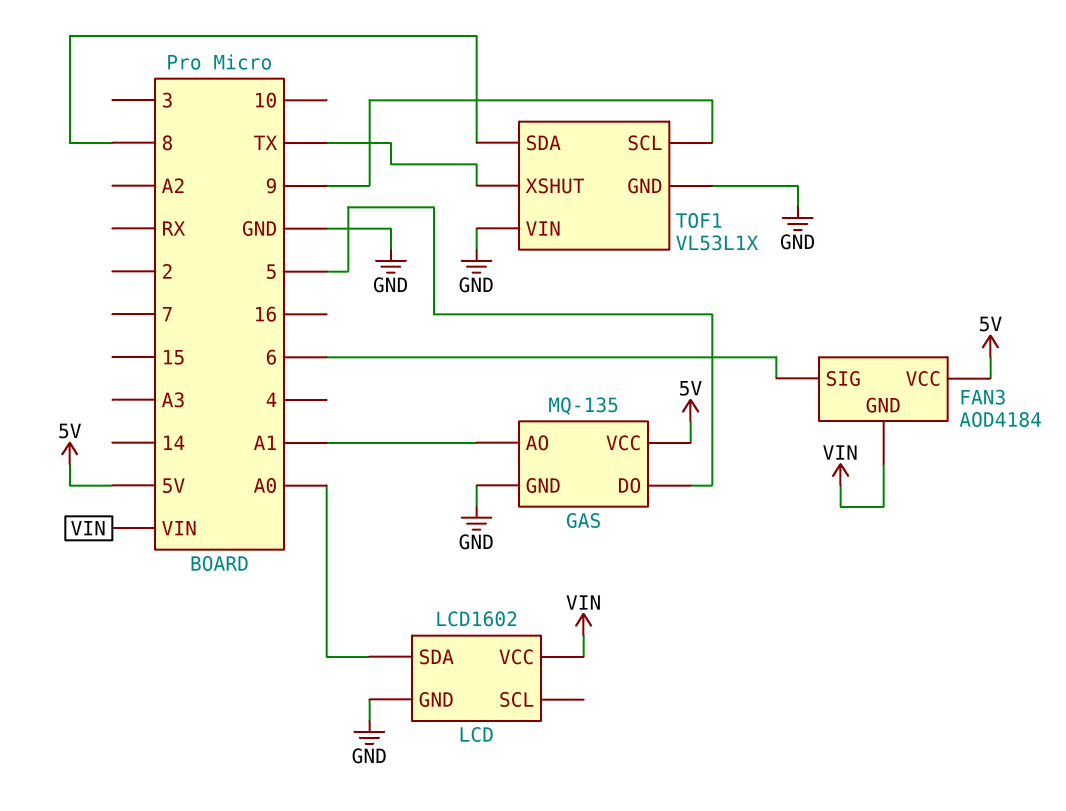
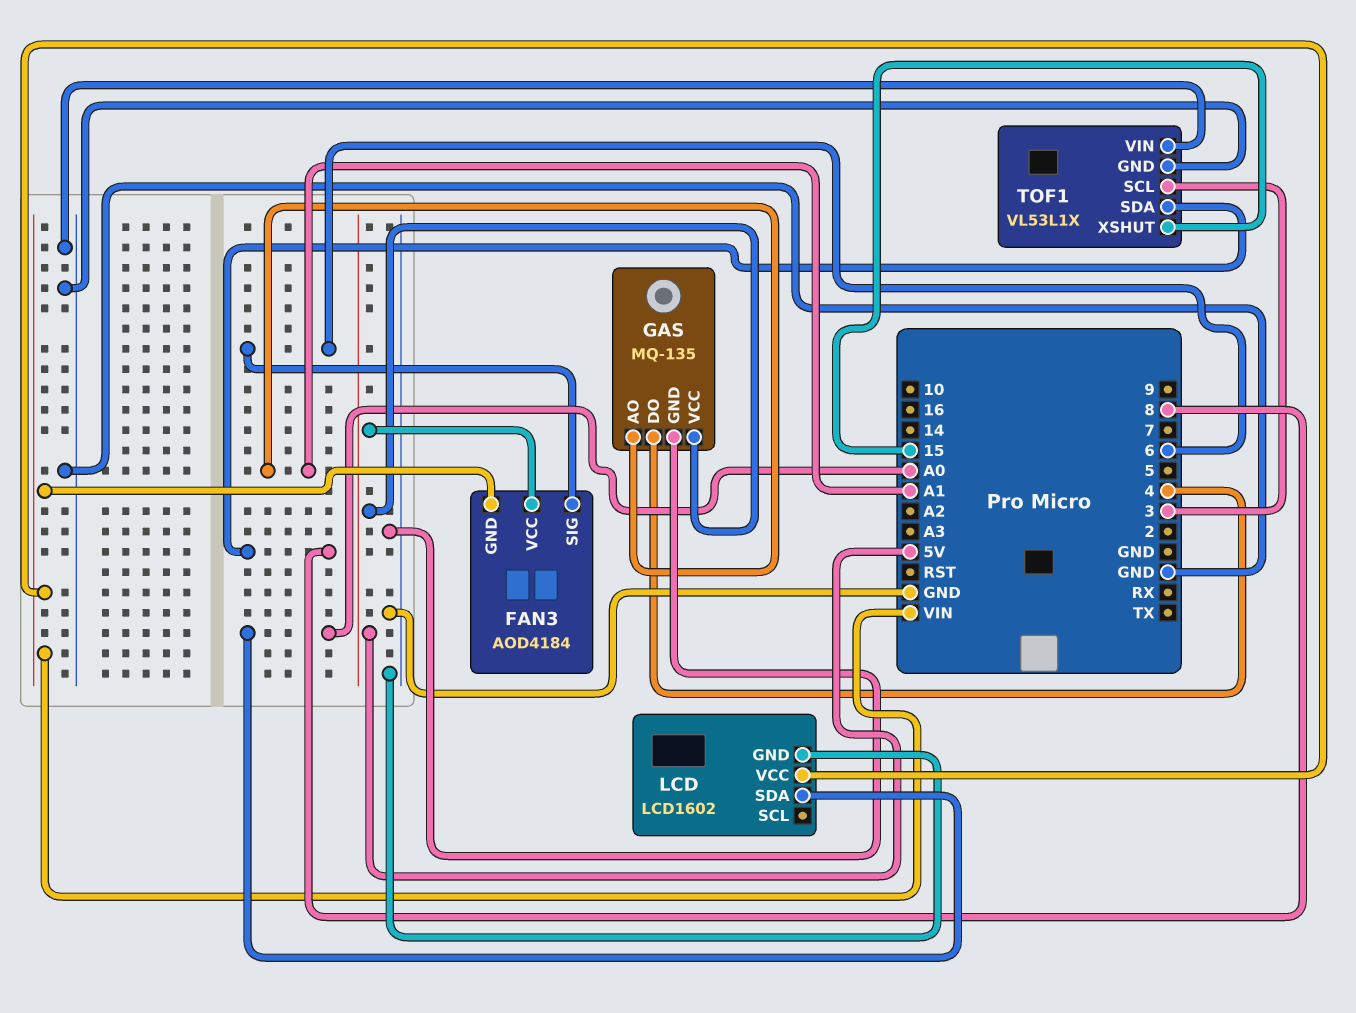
GAS pin DO: 5 -> 4
TOF1 pin SCL: 9 -> 3
TOF1 pin XSHUT: TX -> 15

